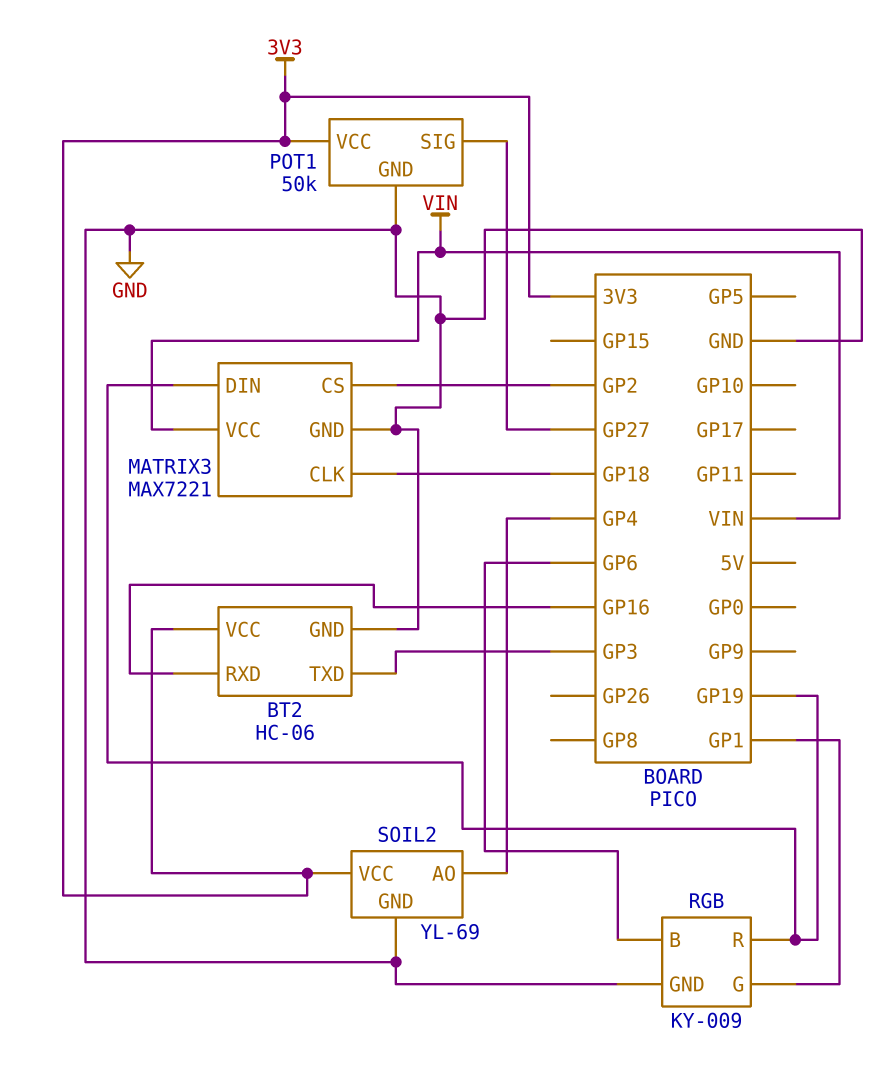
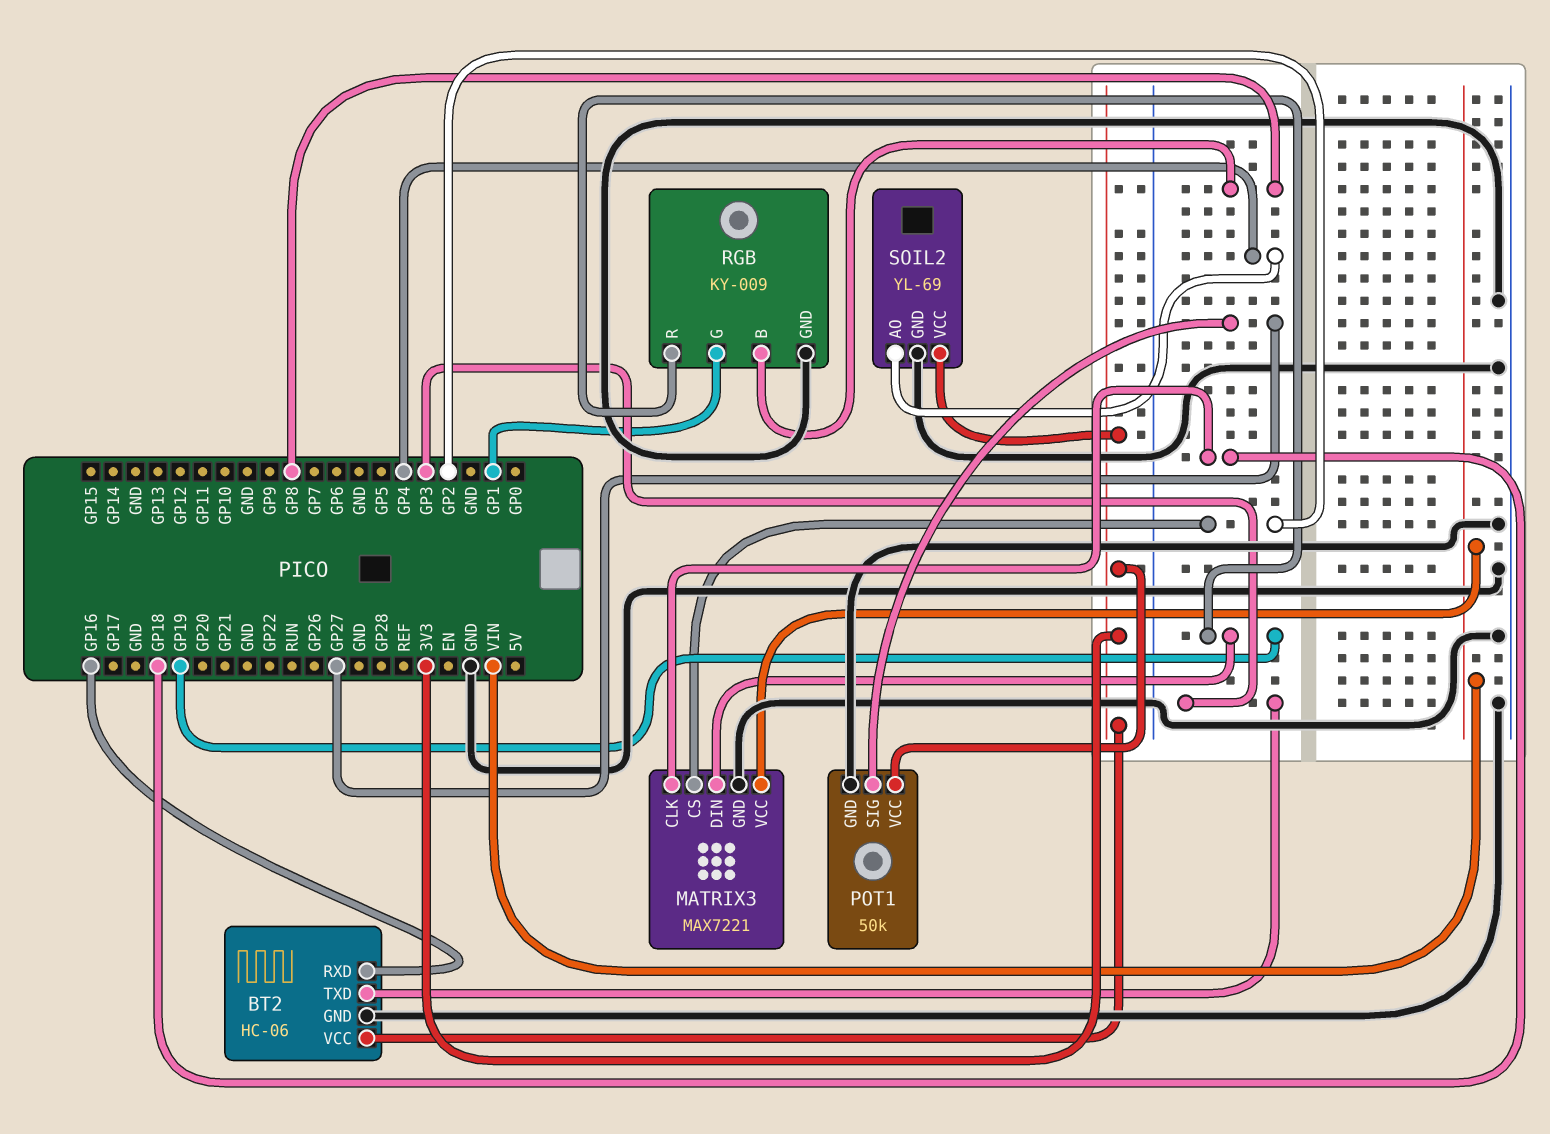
RGB pin B: GP6 -> GP8

